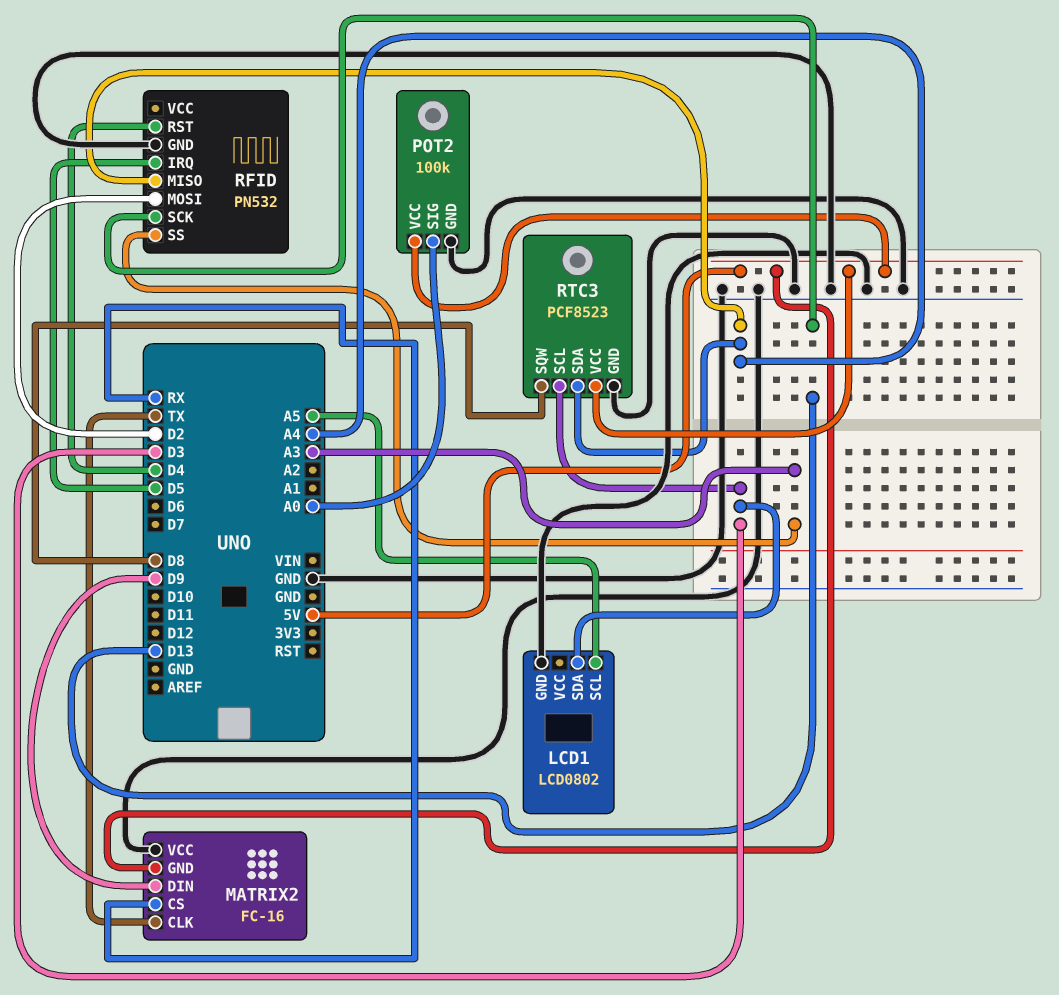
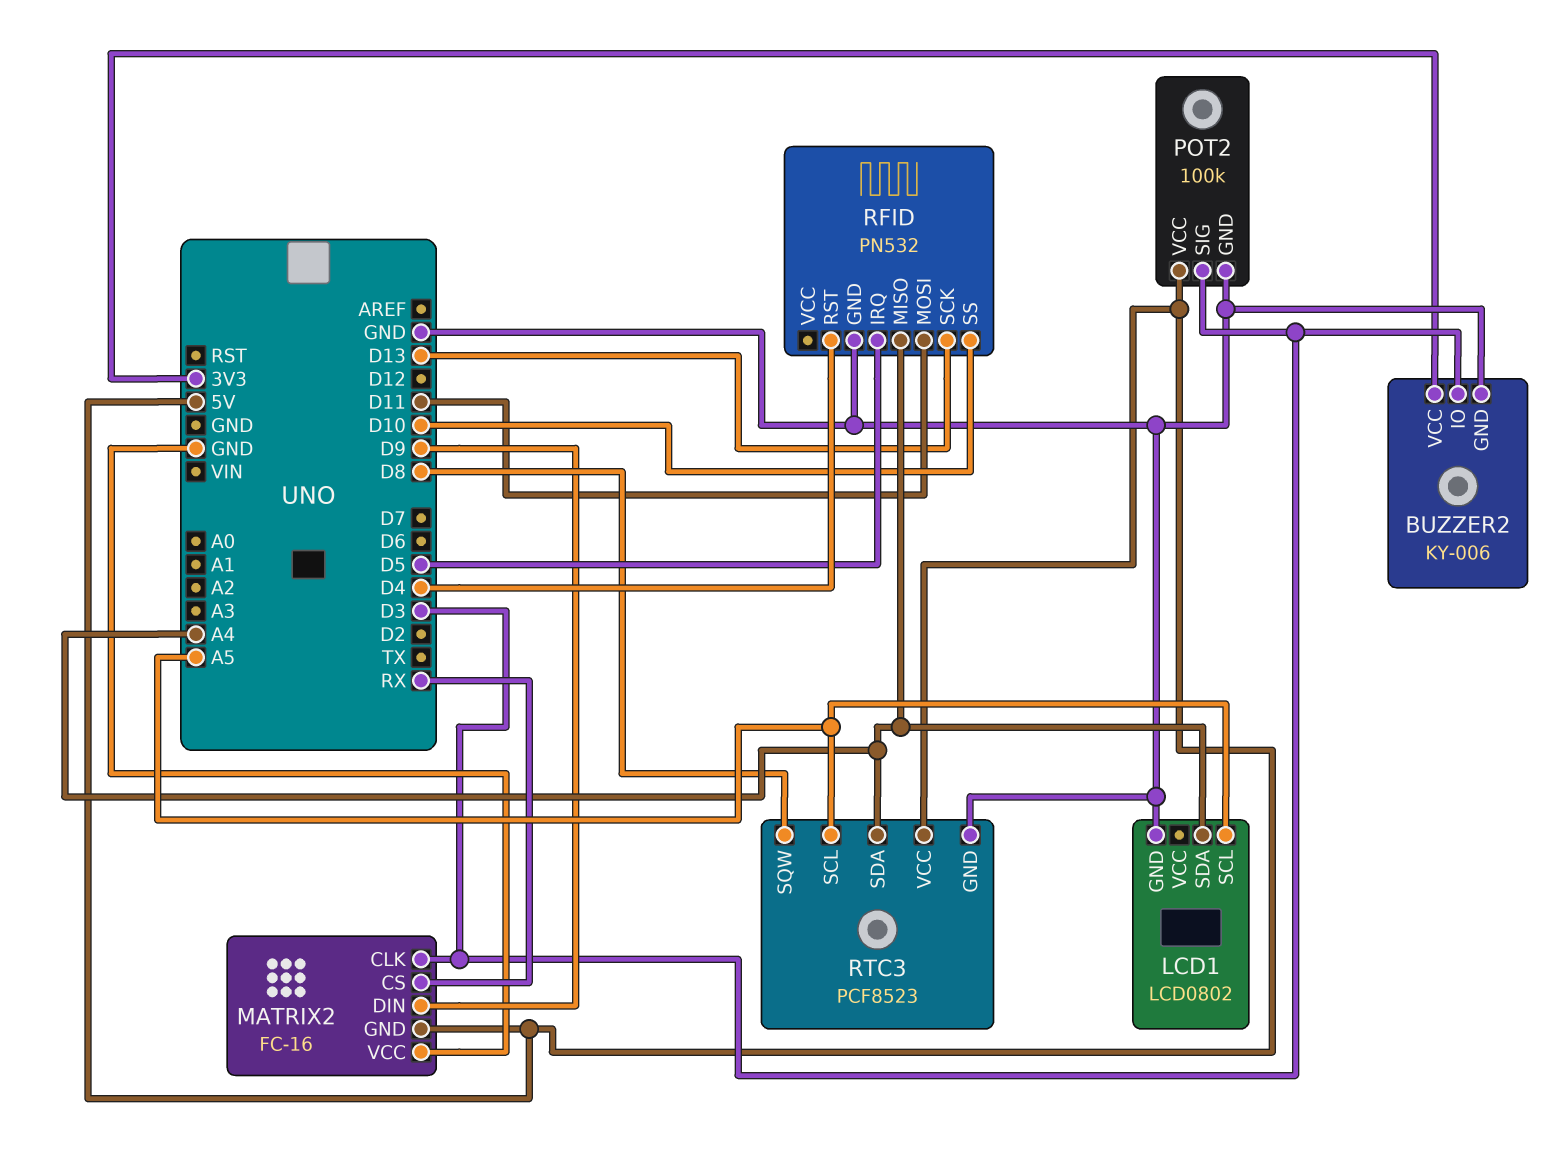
BUZZER2: none -> KY-006
BUZZER2 pin GND: none -> GND
BUZZER2 pin IO: none -> D3
BUZZER2 pin VCC: none -> 3V3
LCD1 pin SDA: D3 -> A4
MATRIX2 pin CLK: TX -> D3
POT2 pin SIG: A0 -> D3
RFID pin MOSI: D2 -> D11
RFID pin SS: A3 -> D10
RTC3 pin SCL: D3 -> A5

